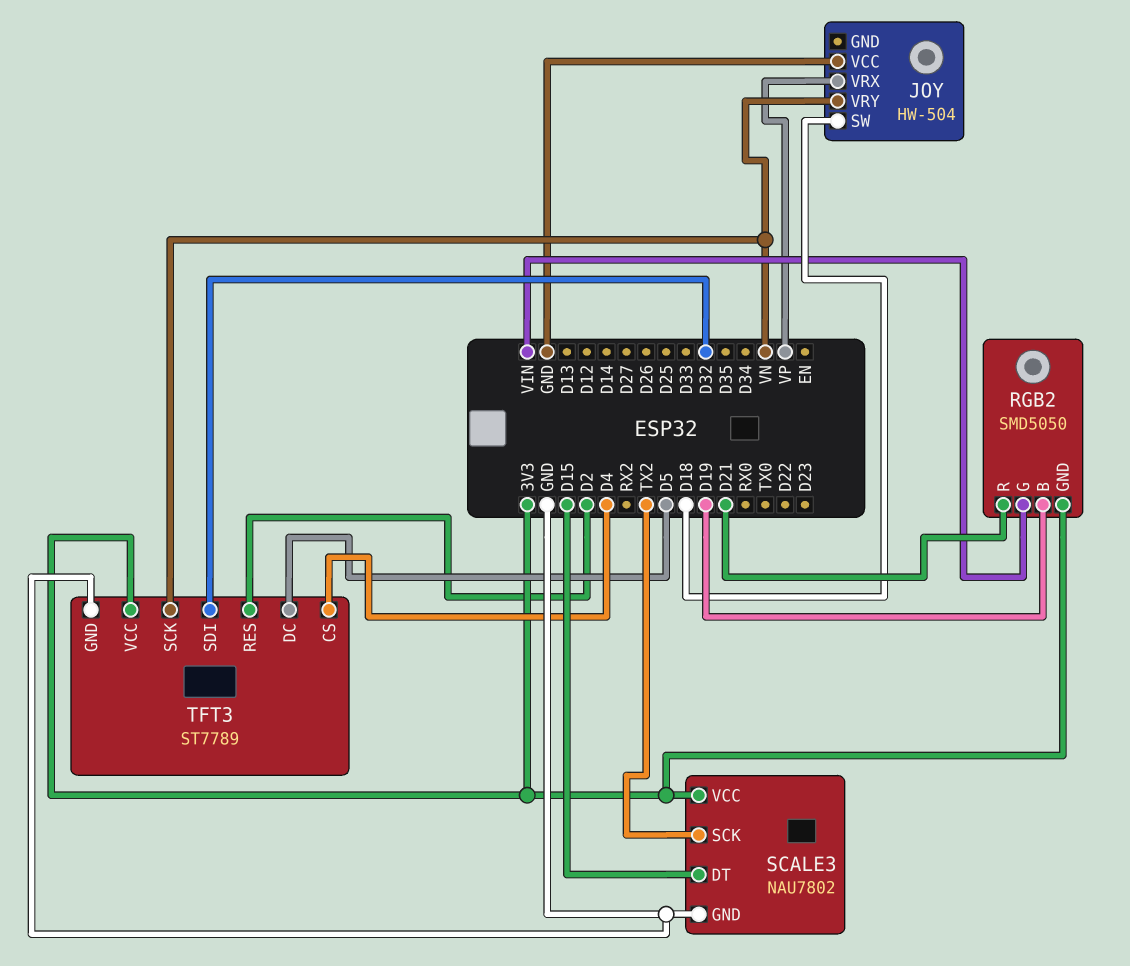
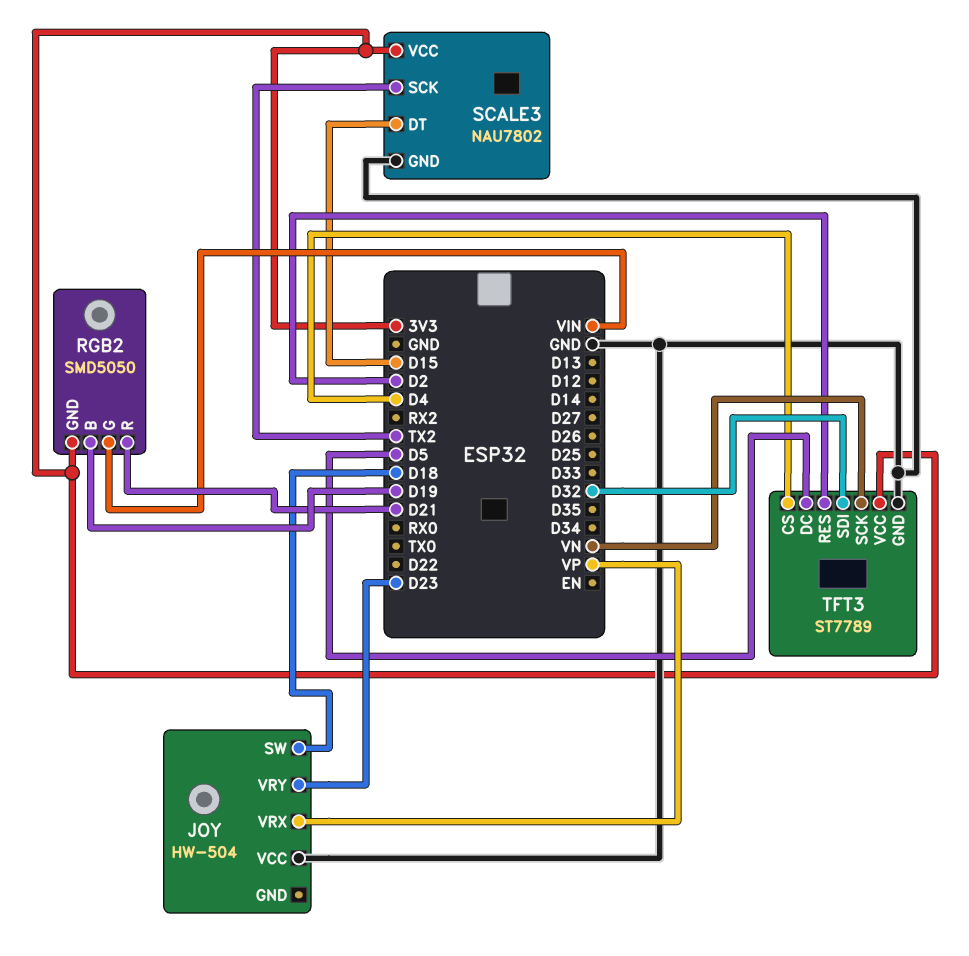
JOY pin VRY: VN -> D23

